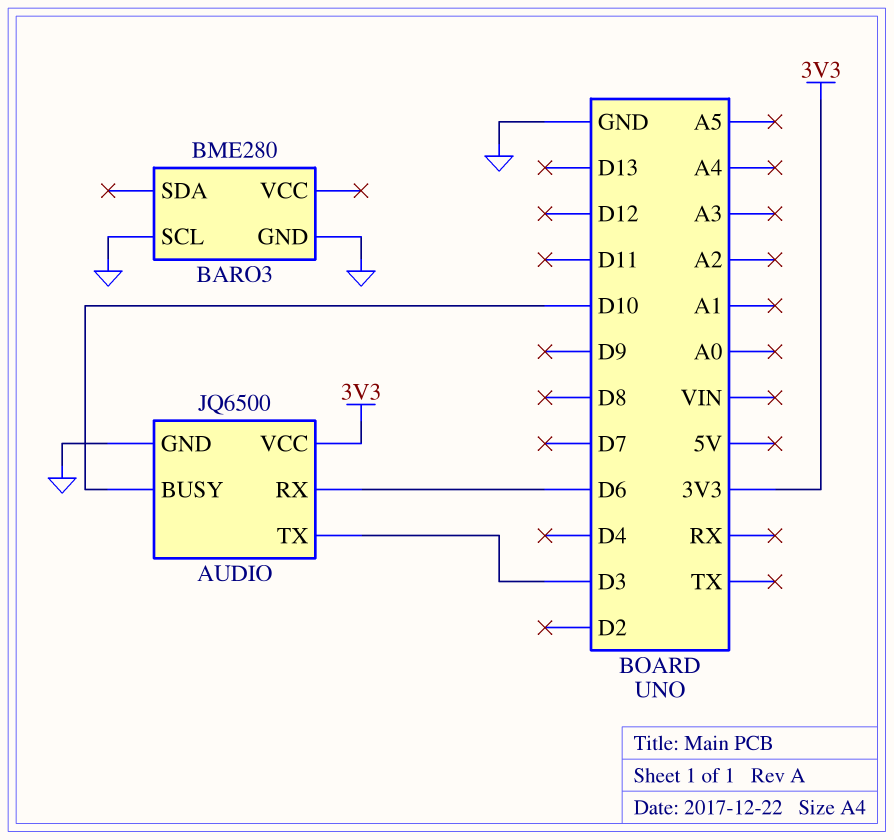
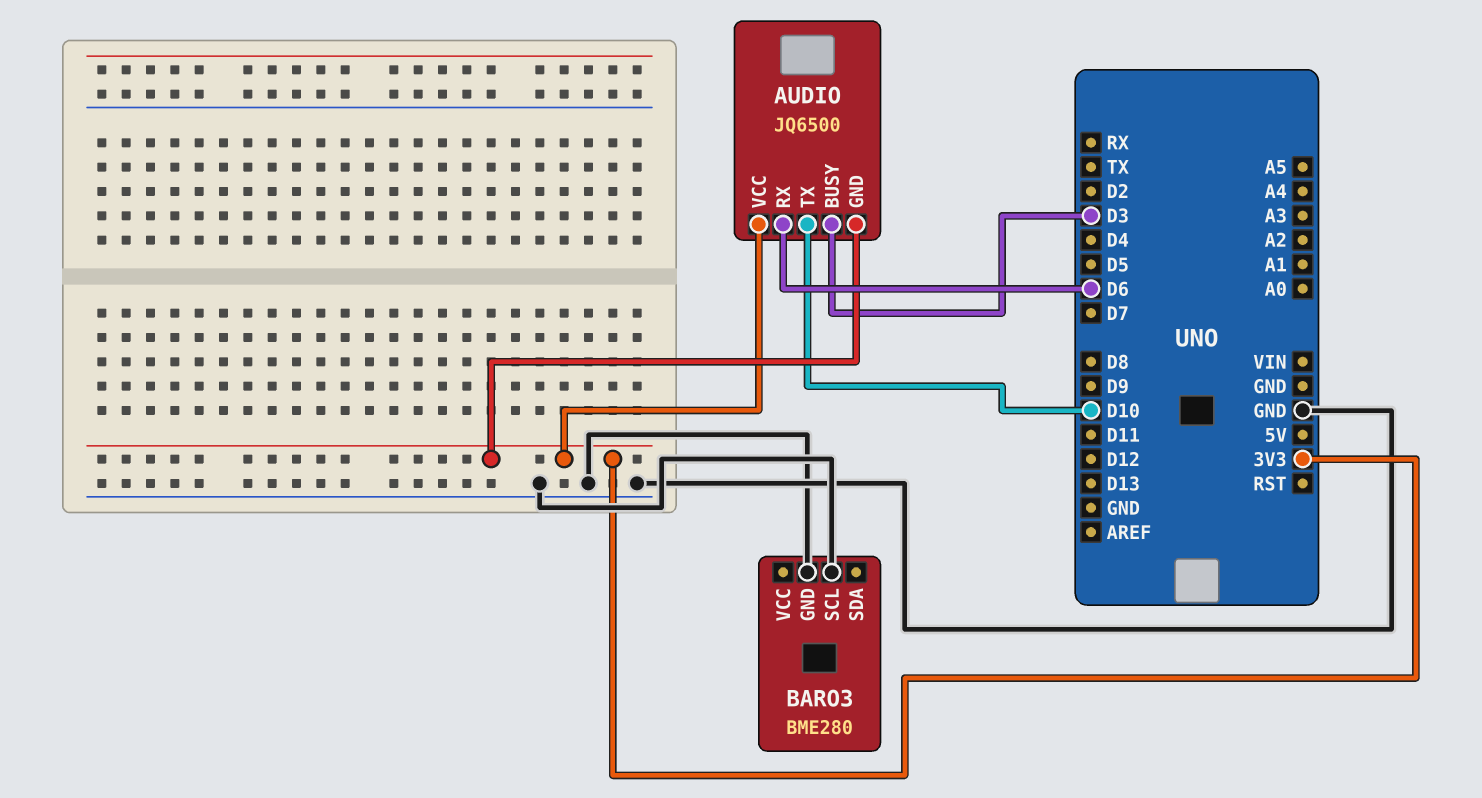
AUDIO pin BUSY: D10 -> D3
AUDIO pin GND: GND -> 3V3
AUDIO pin TX: D3 -> D10

